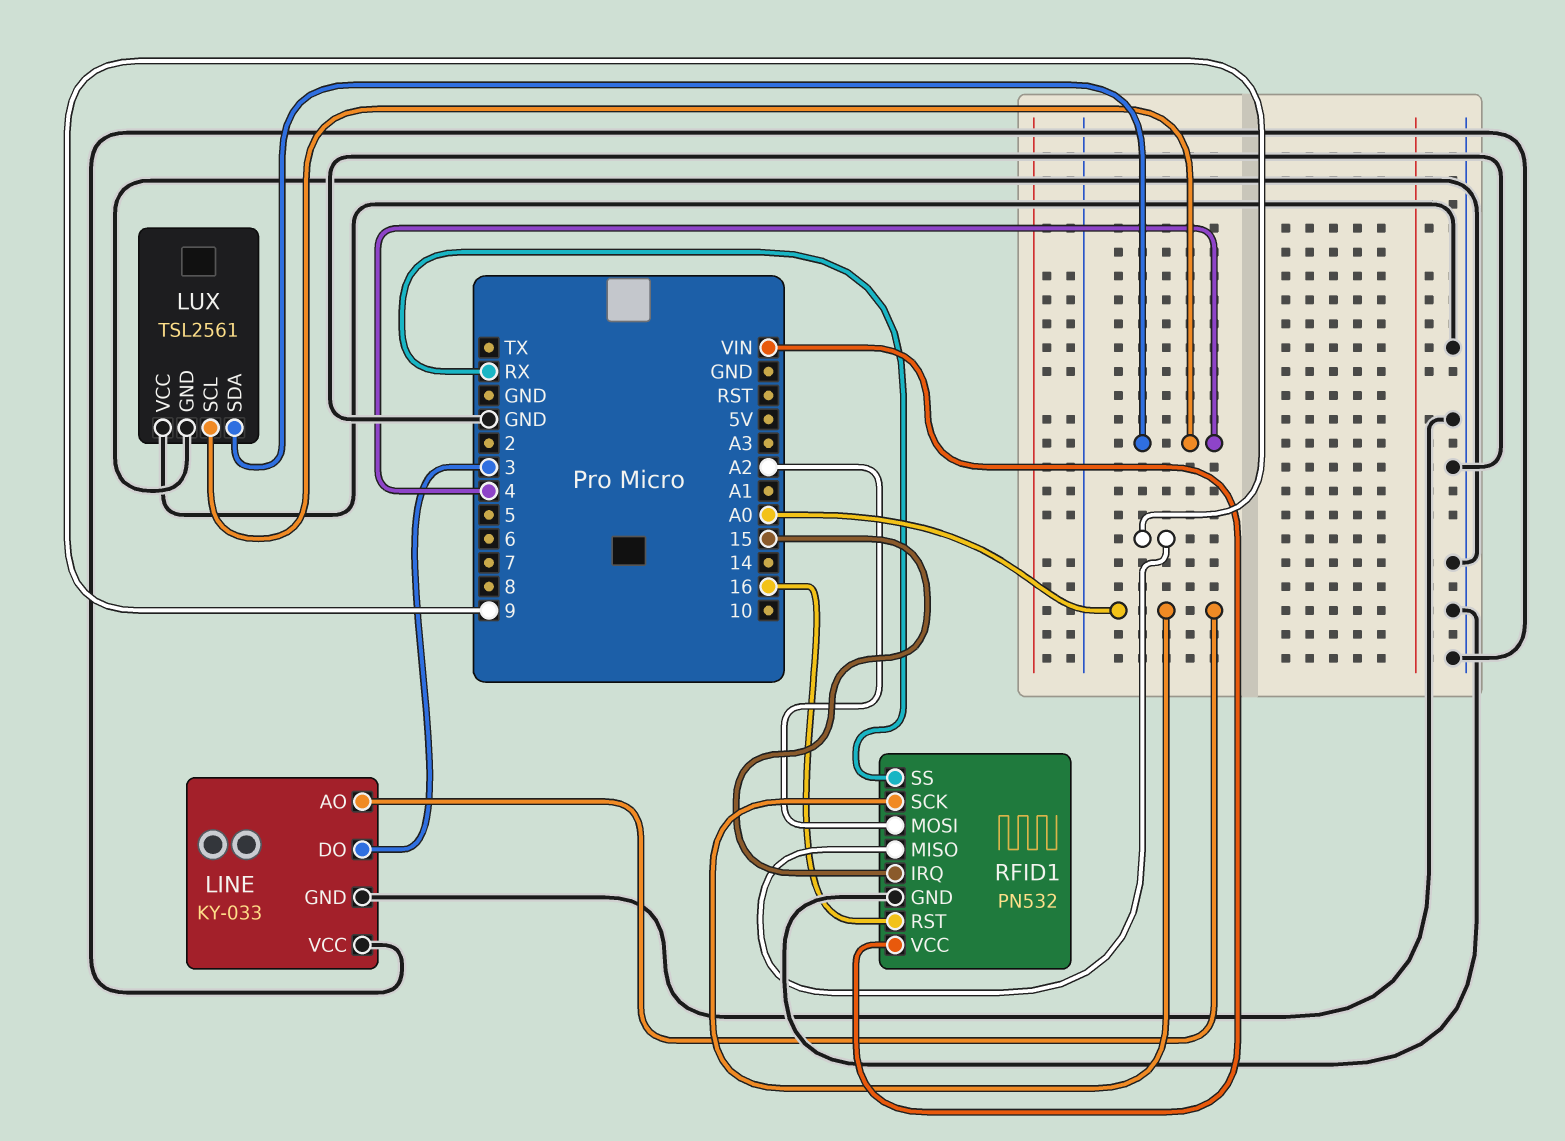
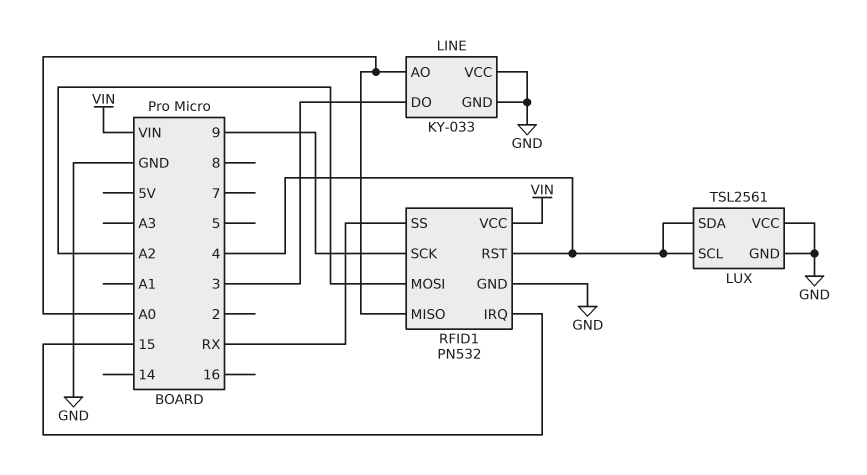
RFID1 pin MISO: 9 -> A0
RFID1 pin RST: 16 -> 4
RFID1 pin SCK: A0 -> 9

